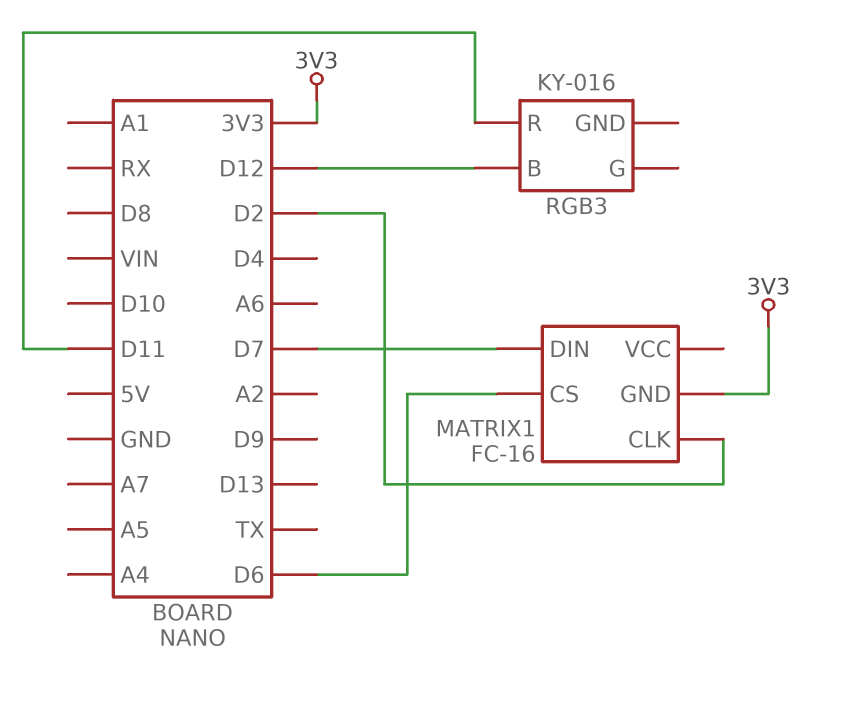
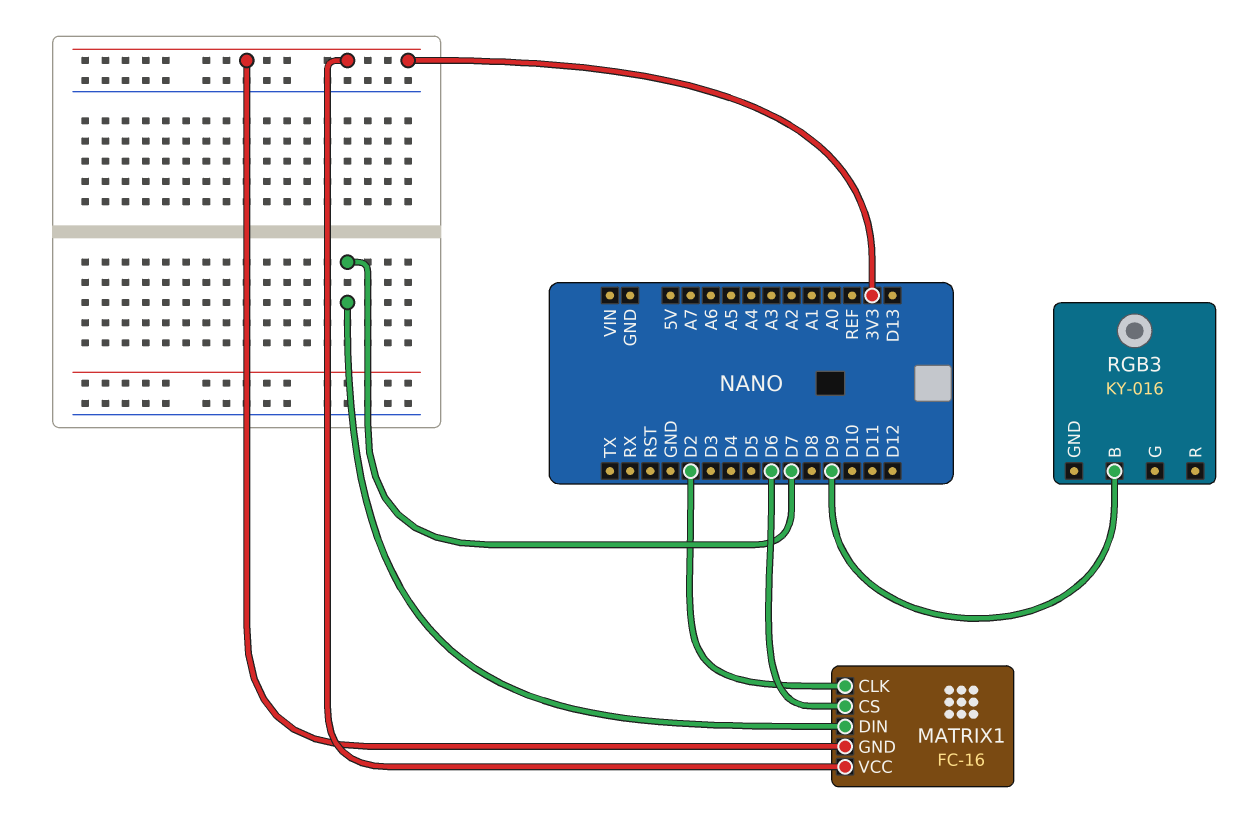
MATRIX1 pin VCC: none -> 3V3
RGB3 pin B: D12 -> D9
RGB3 pin R: D11 -> none

